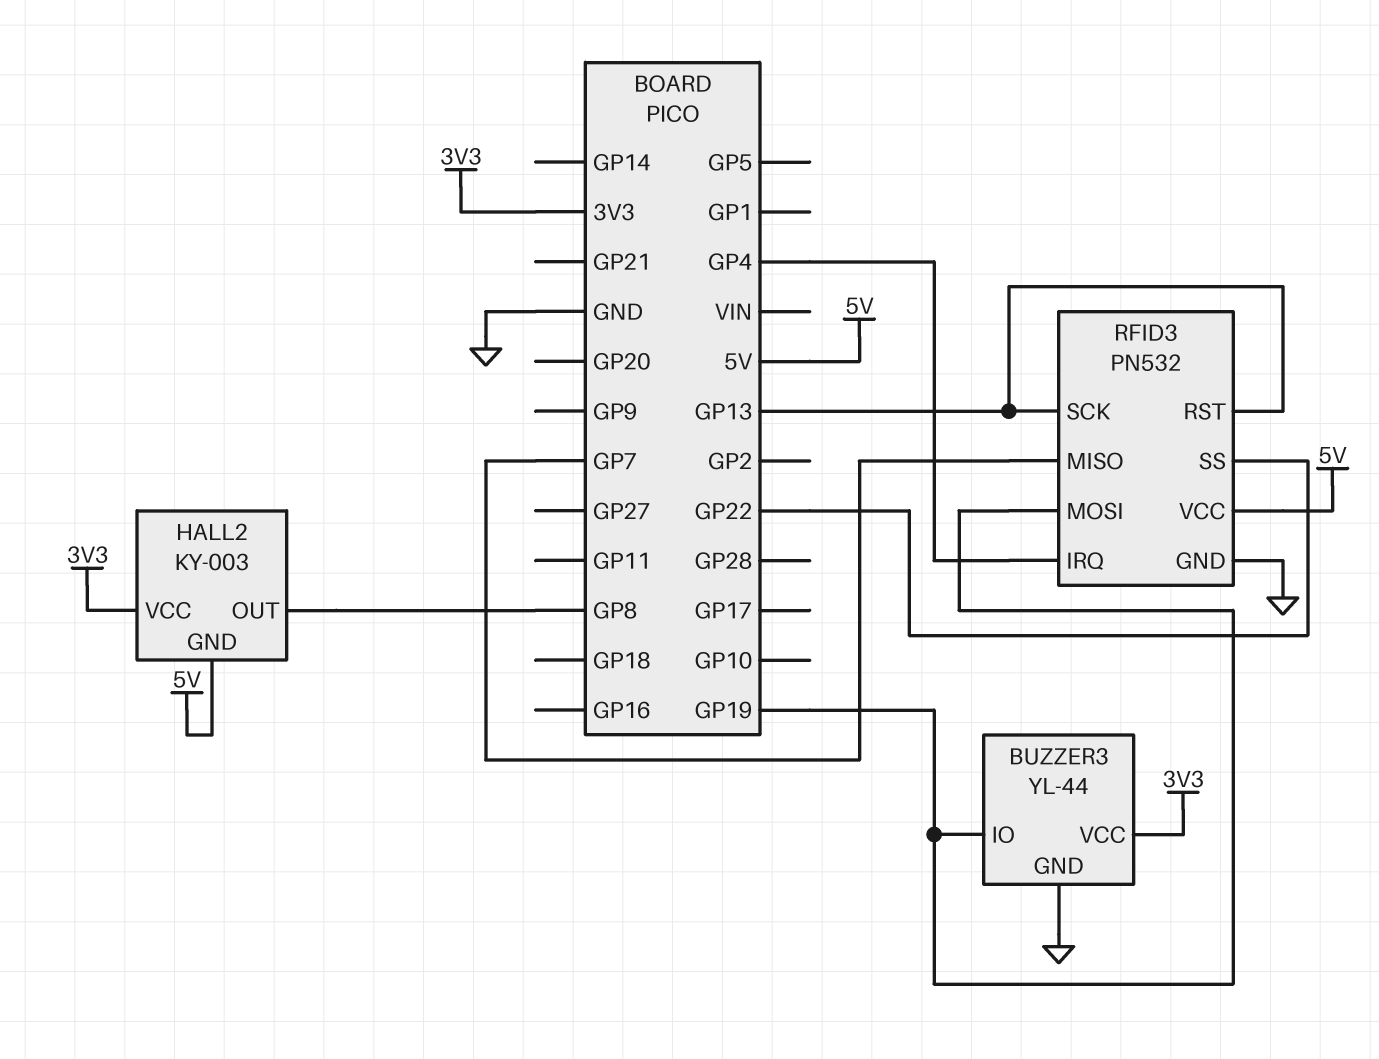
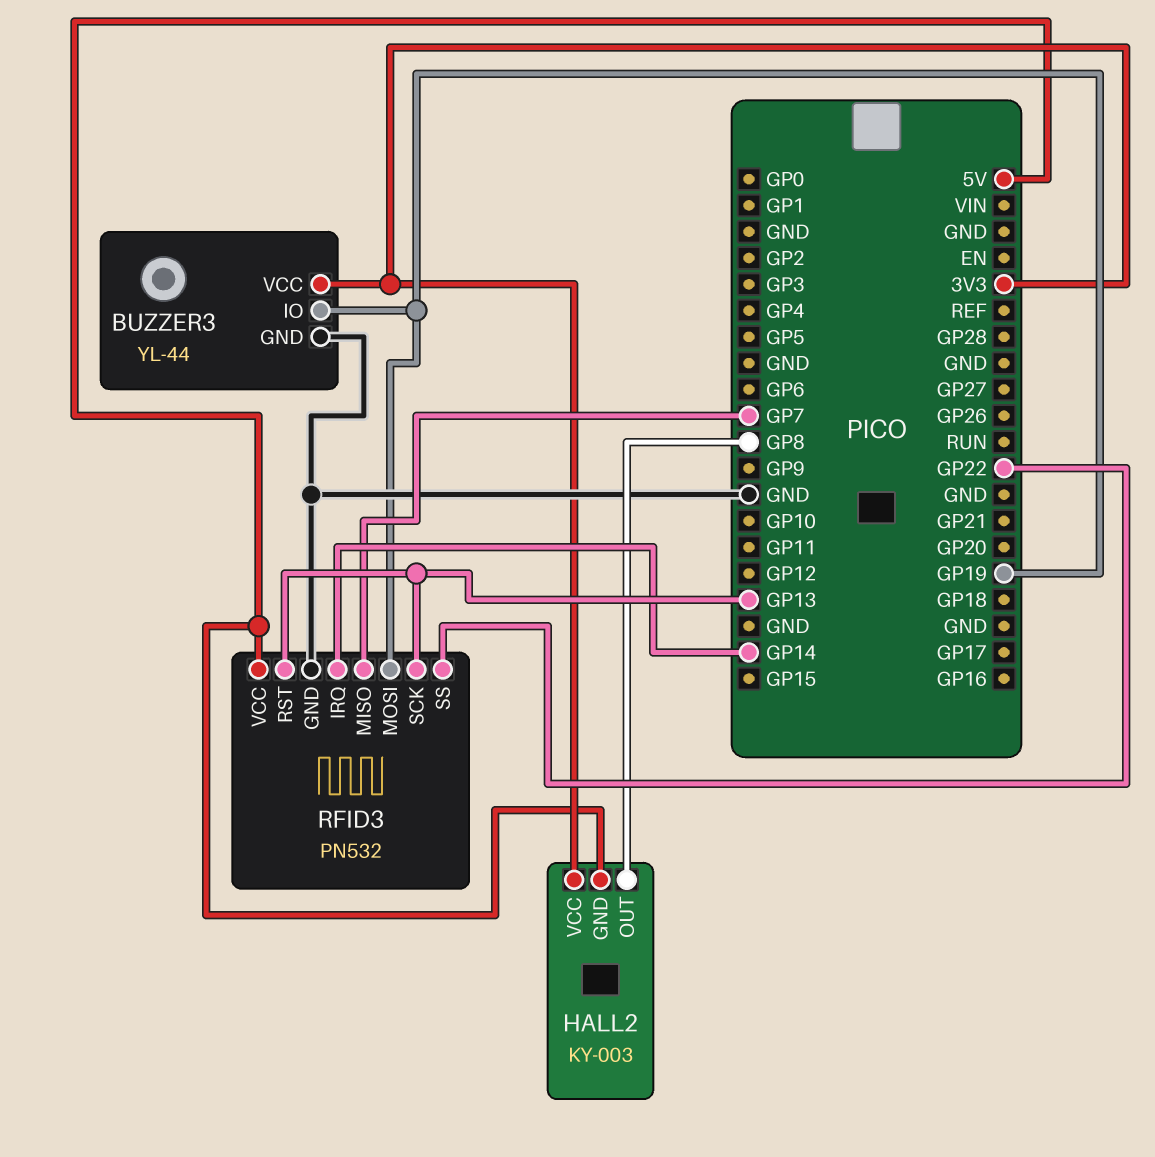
RFID3 pin IRQ: GP4 -> GP14

